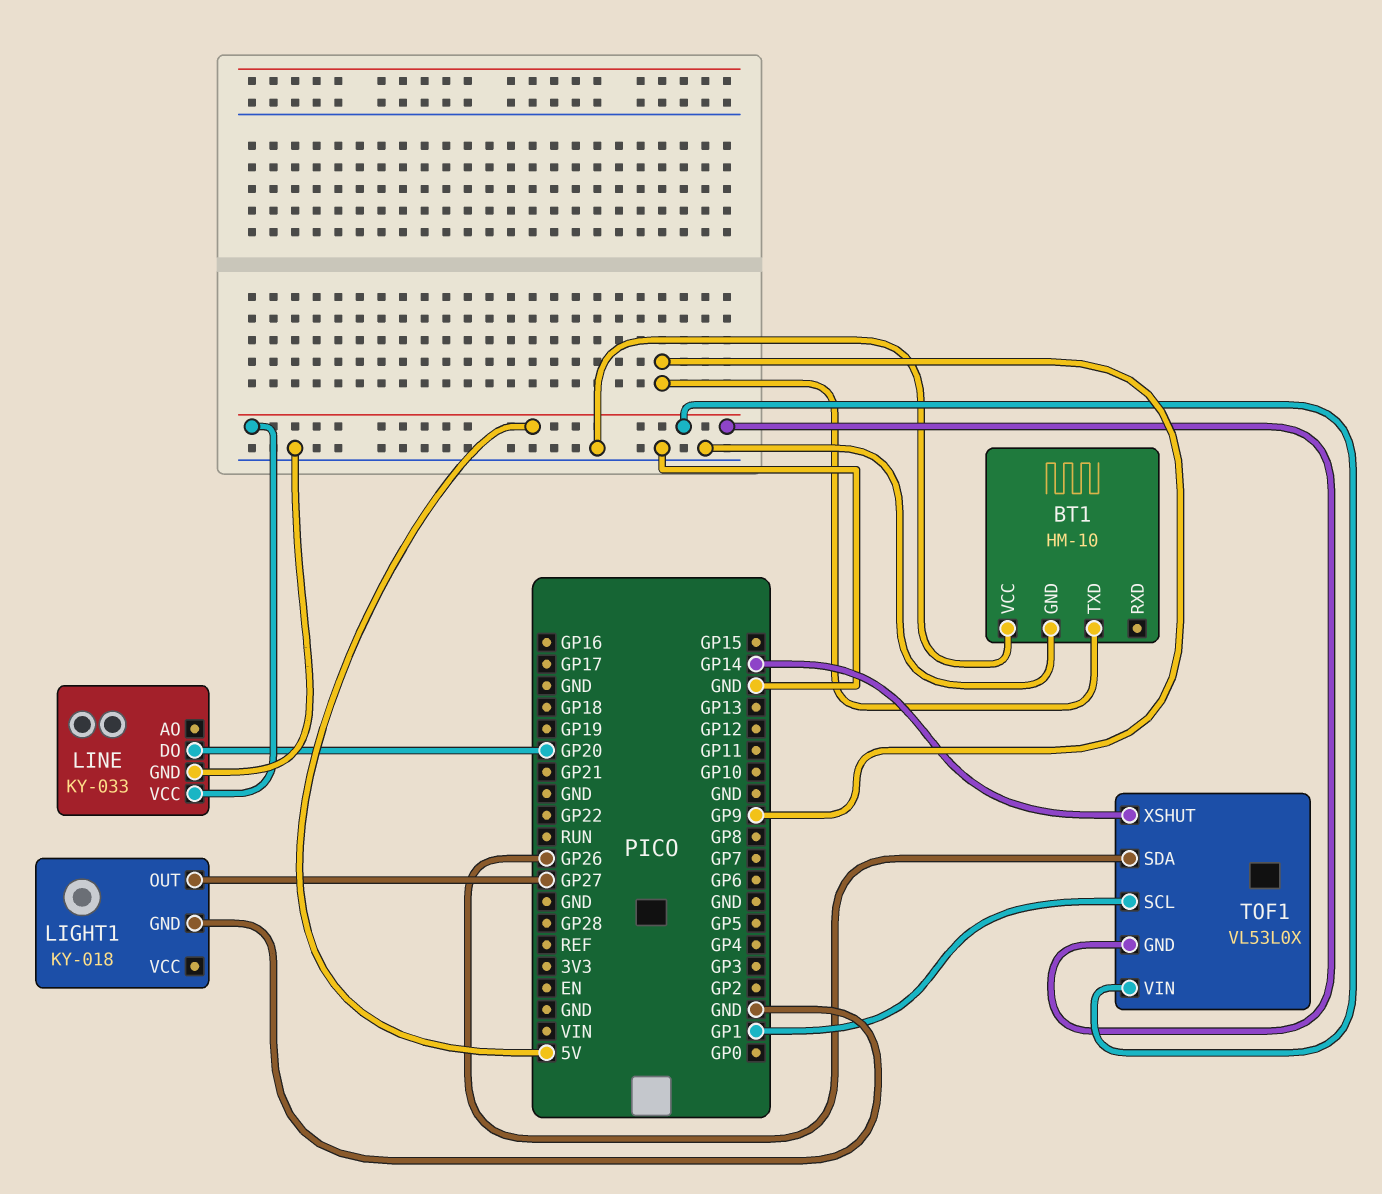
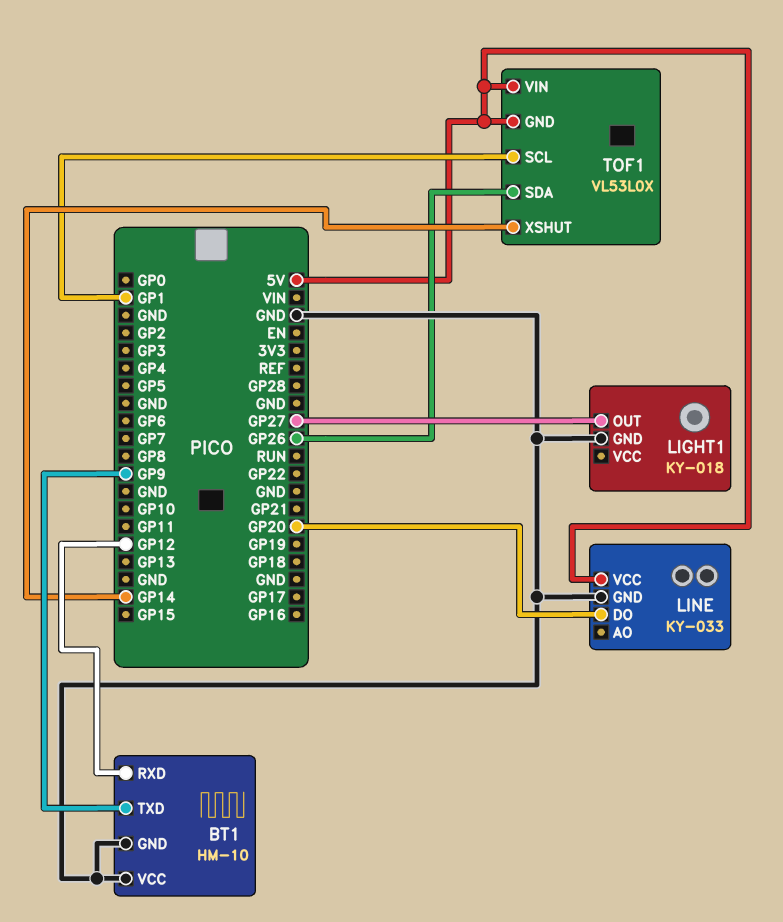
BT1 pin RXD: none -> GP12

